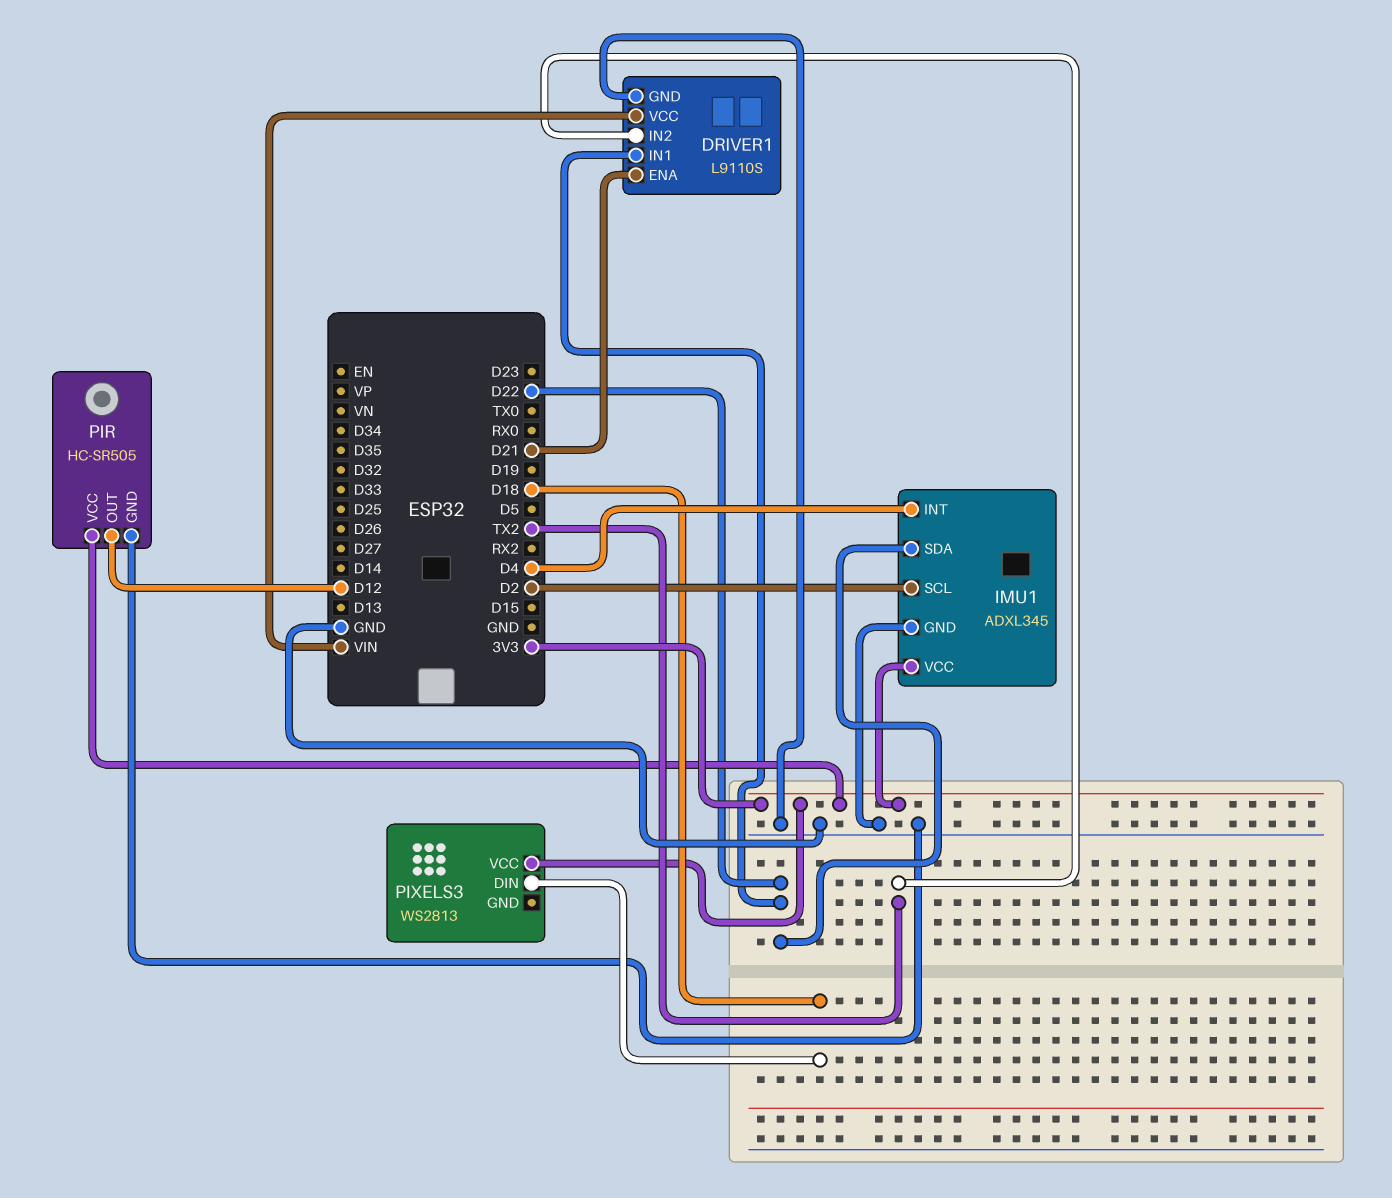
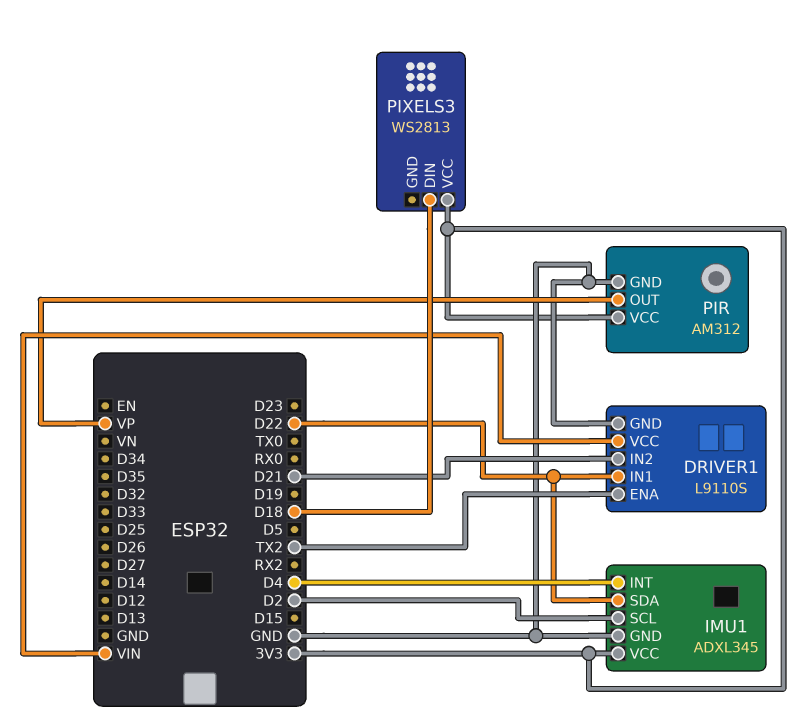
DRIVER1 pin ENA: D21 -> TX2
DRIVER1 pin IN2: TX2 -> D21
PIR: HC-SR505 -> AM312
PIR pin OUT: D12 -> VP

